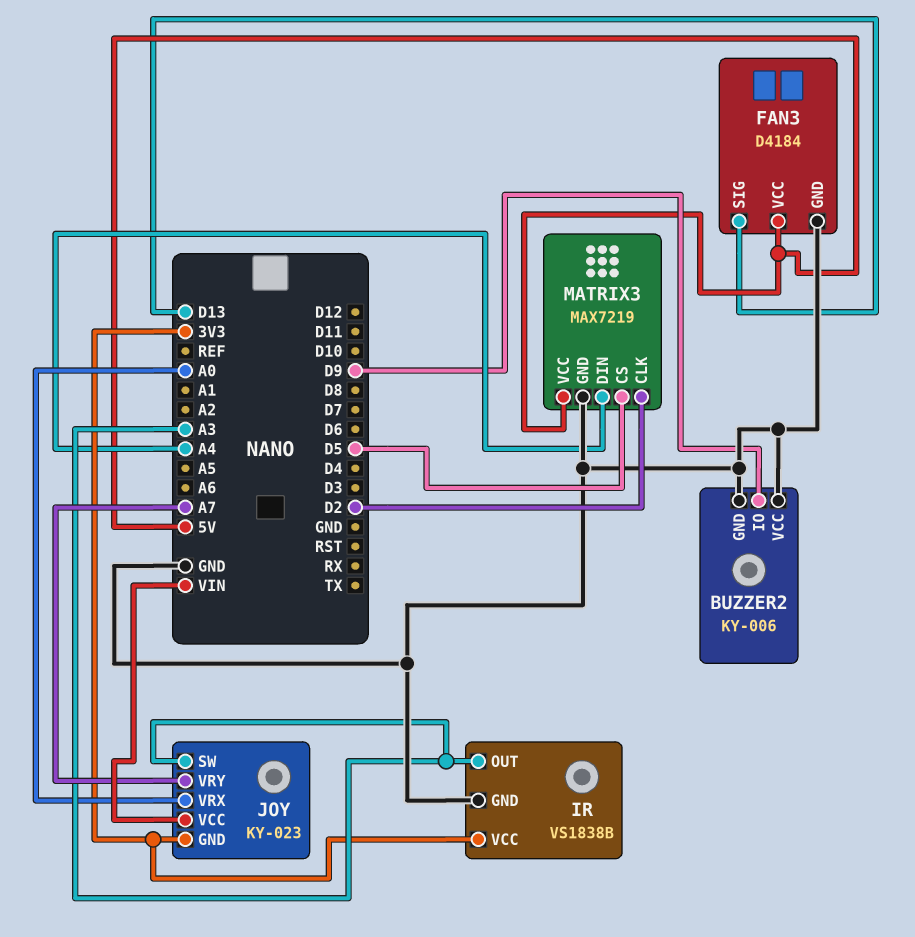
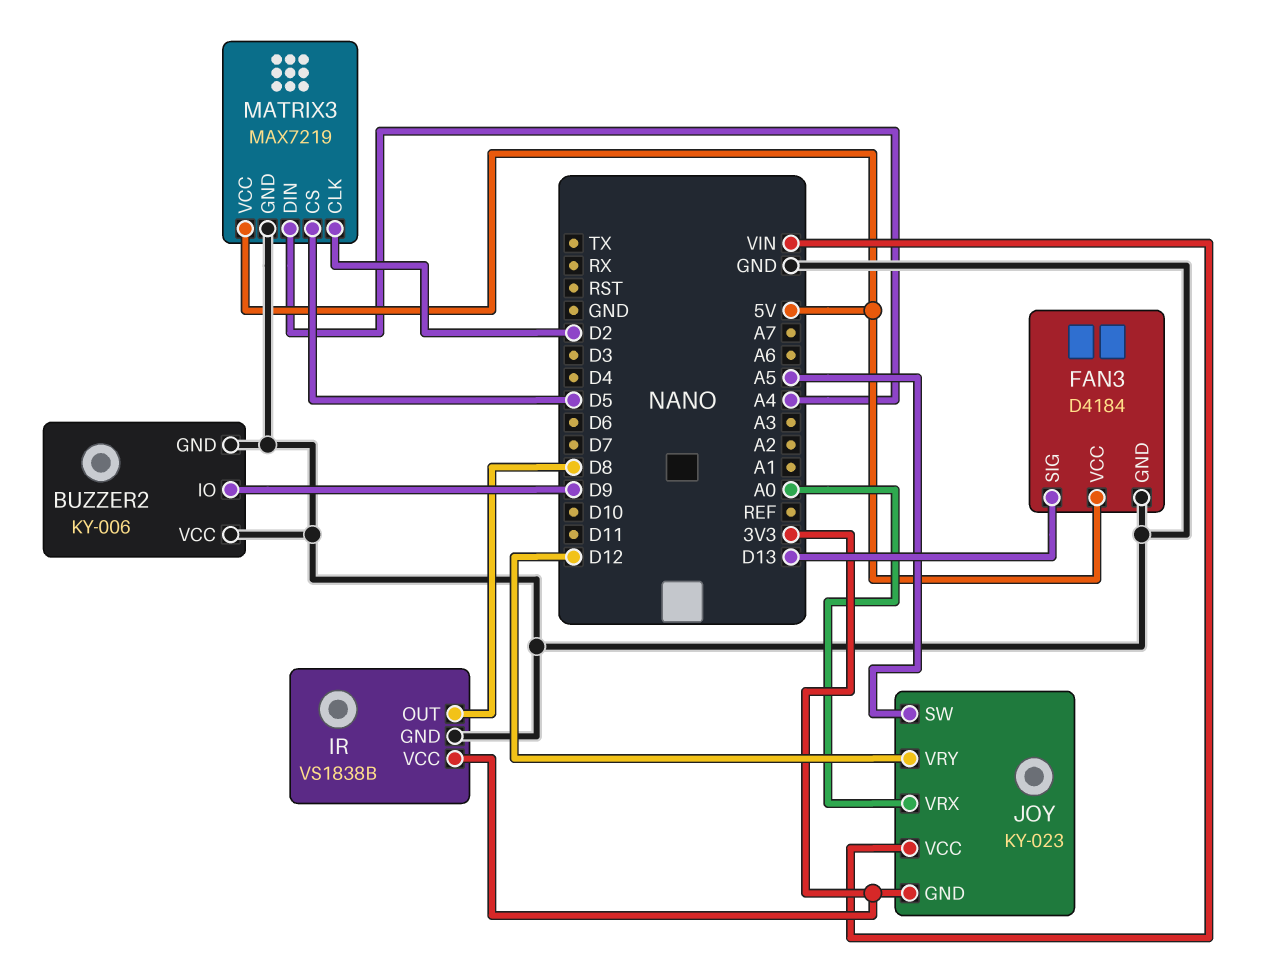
IR pin OUT: A3 -> D8
JOY pin SW: A3 -> A5
JOY pin VRY: A7 -> D12

